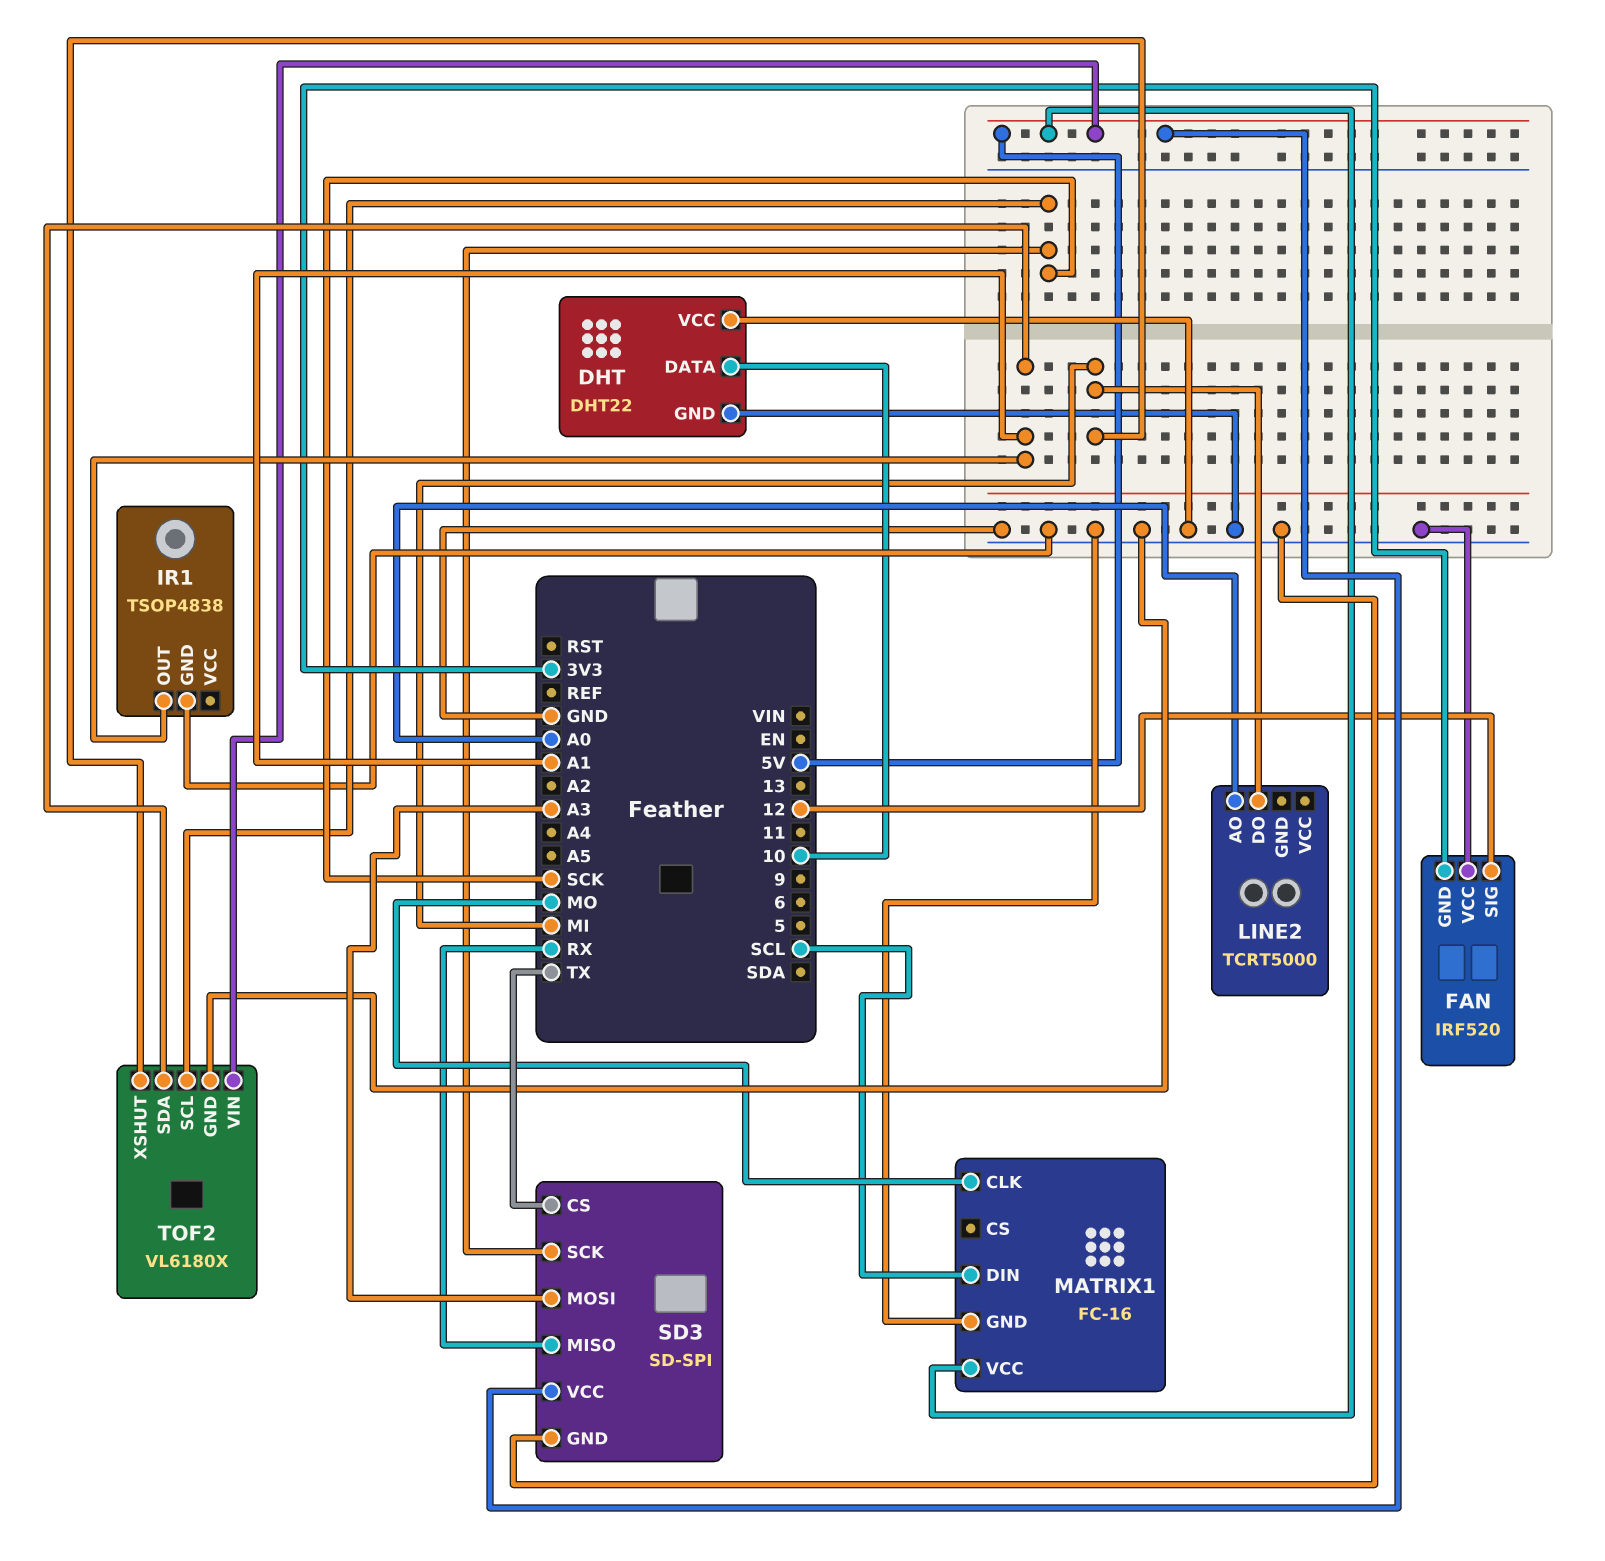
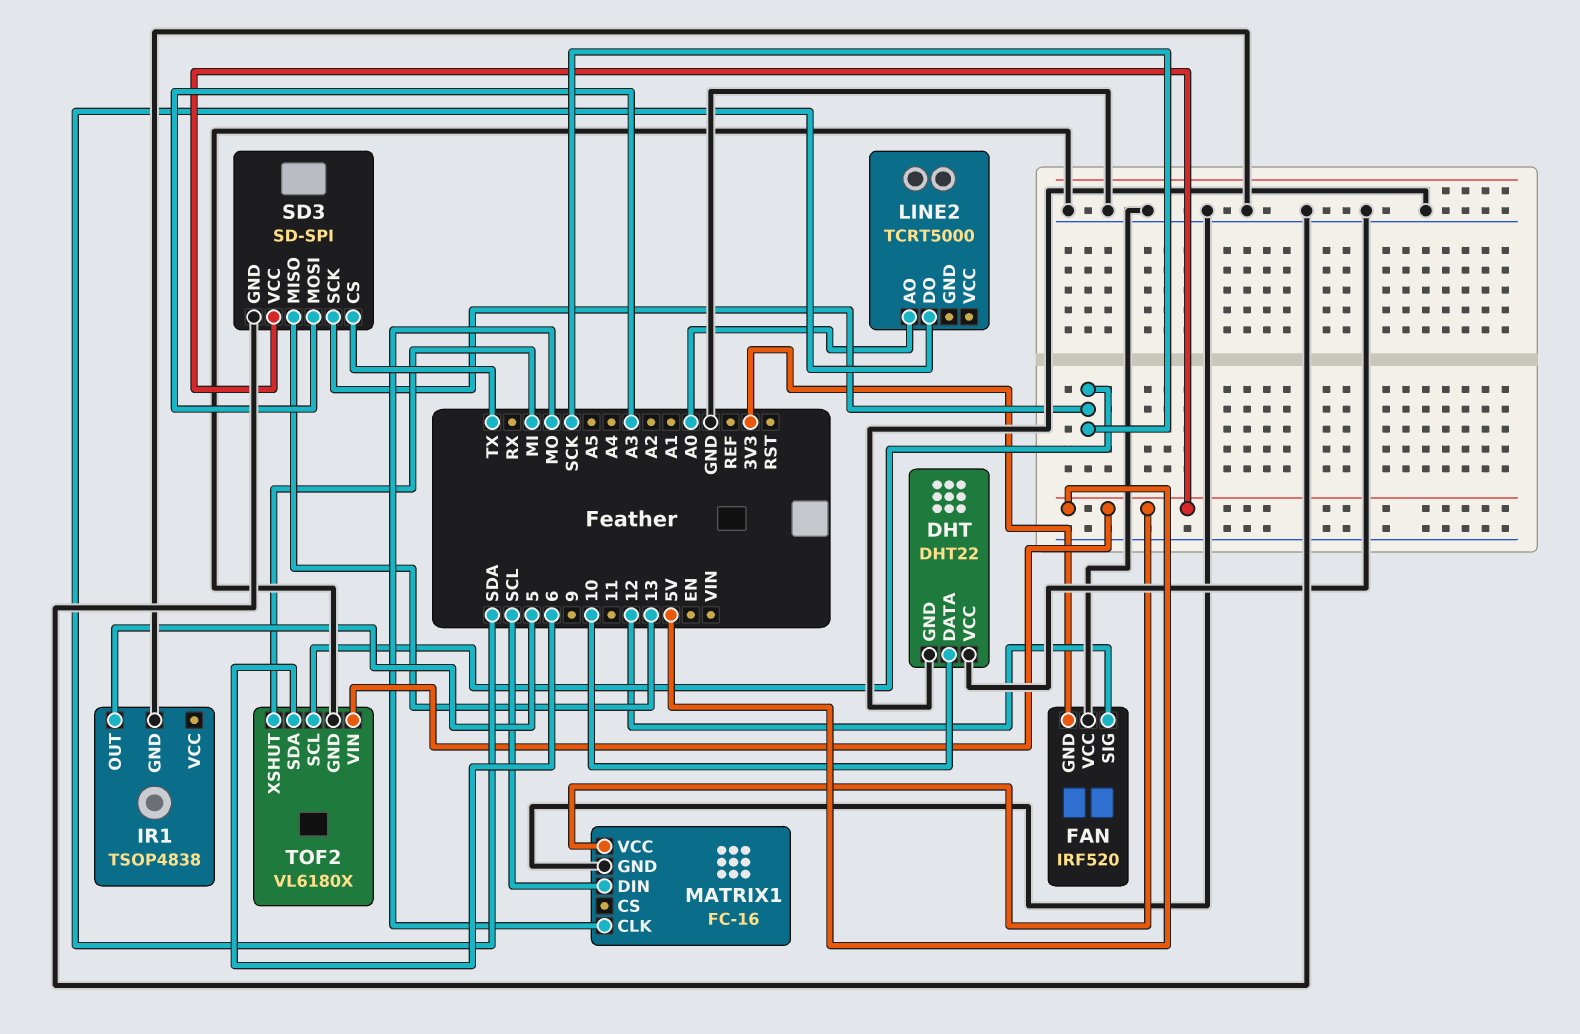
IR1 pin OUT: A1 -> 5
LINE2 pin DO: MI -> SDA
SD3 pin MISO: RX -> 13
TOF2 pin SDA: A1 -> 6

